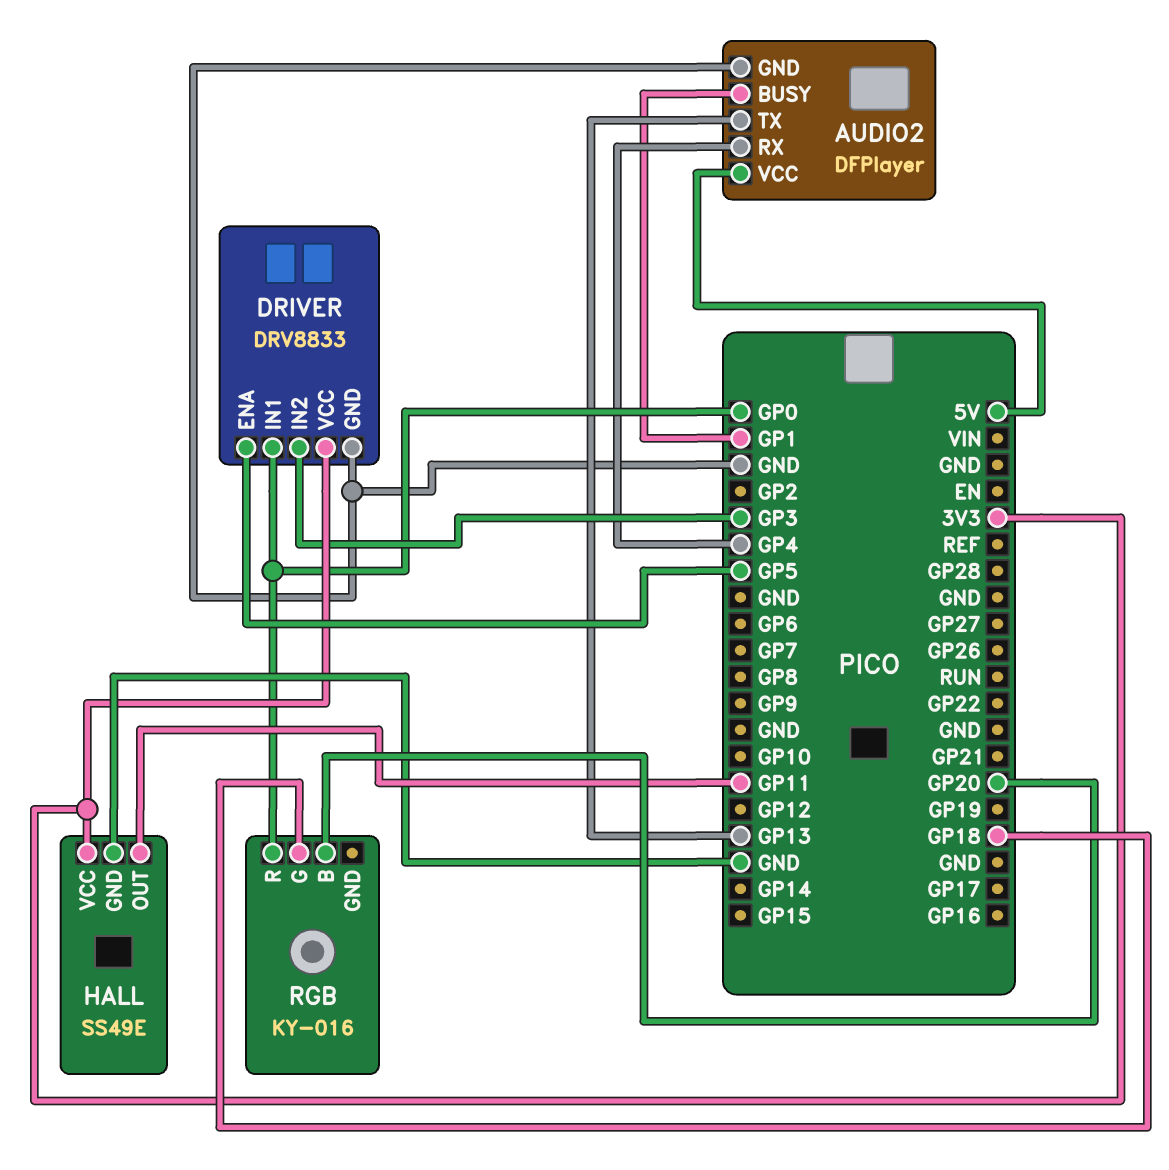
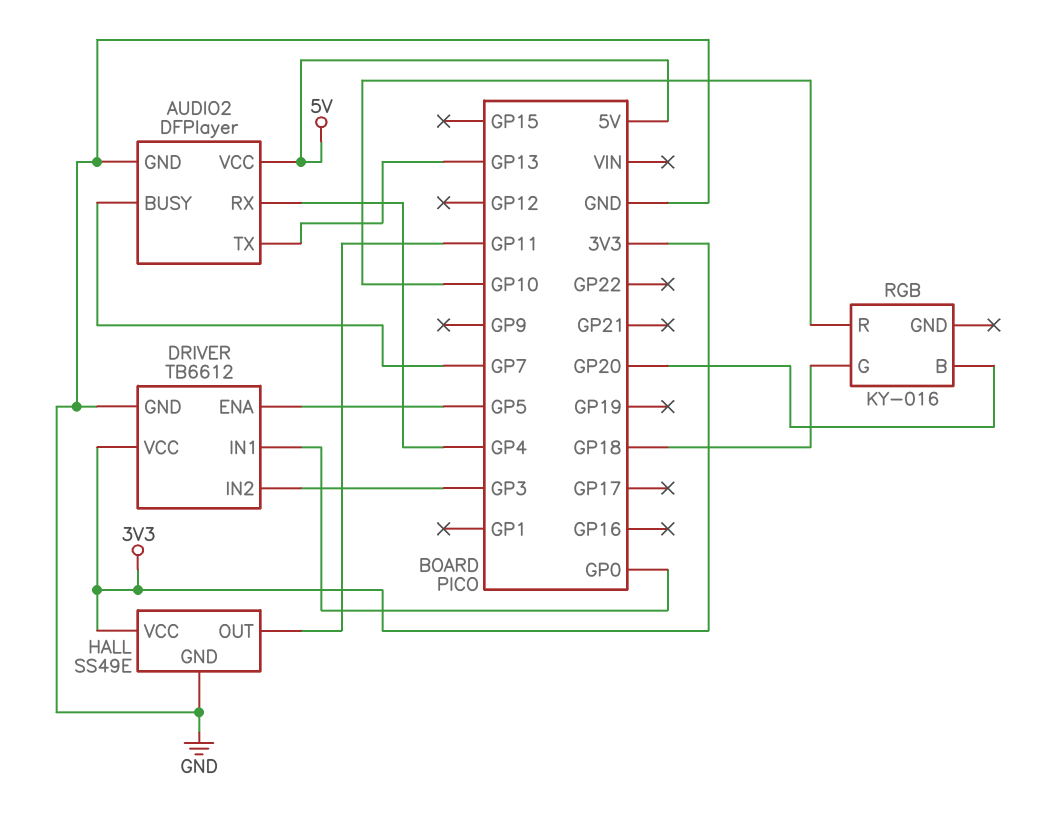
AUDIO2 pin BUSY: GP1 -> GP7
DRIVER: DRV8833 -> TB6612
RGB pin R: GP0 -> GP10

